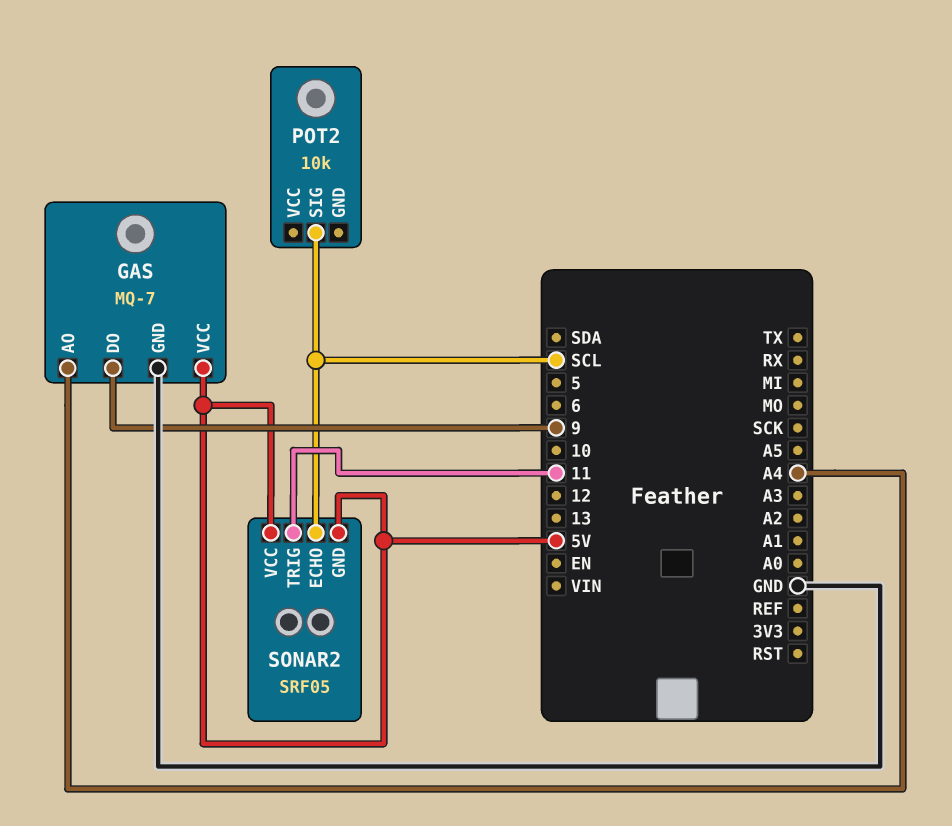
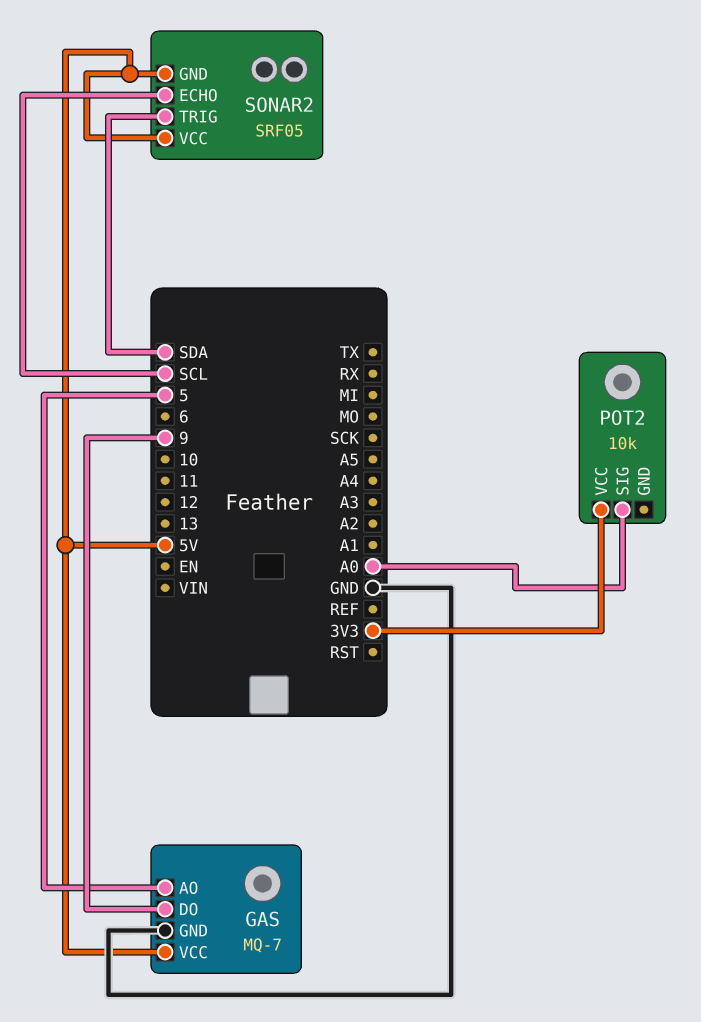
GAS pin AO: A4 -> 5
POT2 pin SIG: SCL -> A0
POT2 pin VCC: none -> 3V3
SONAR2 pin TRIG: 11 -> SDA

